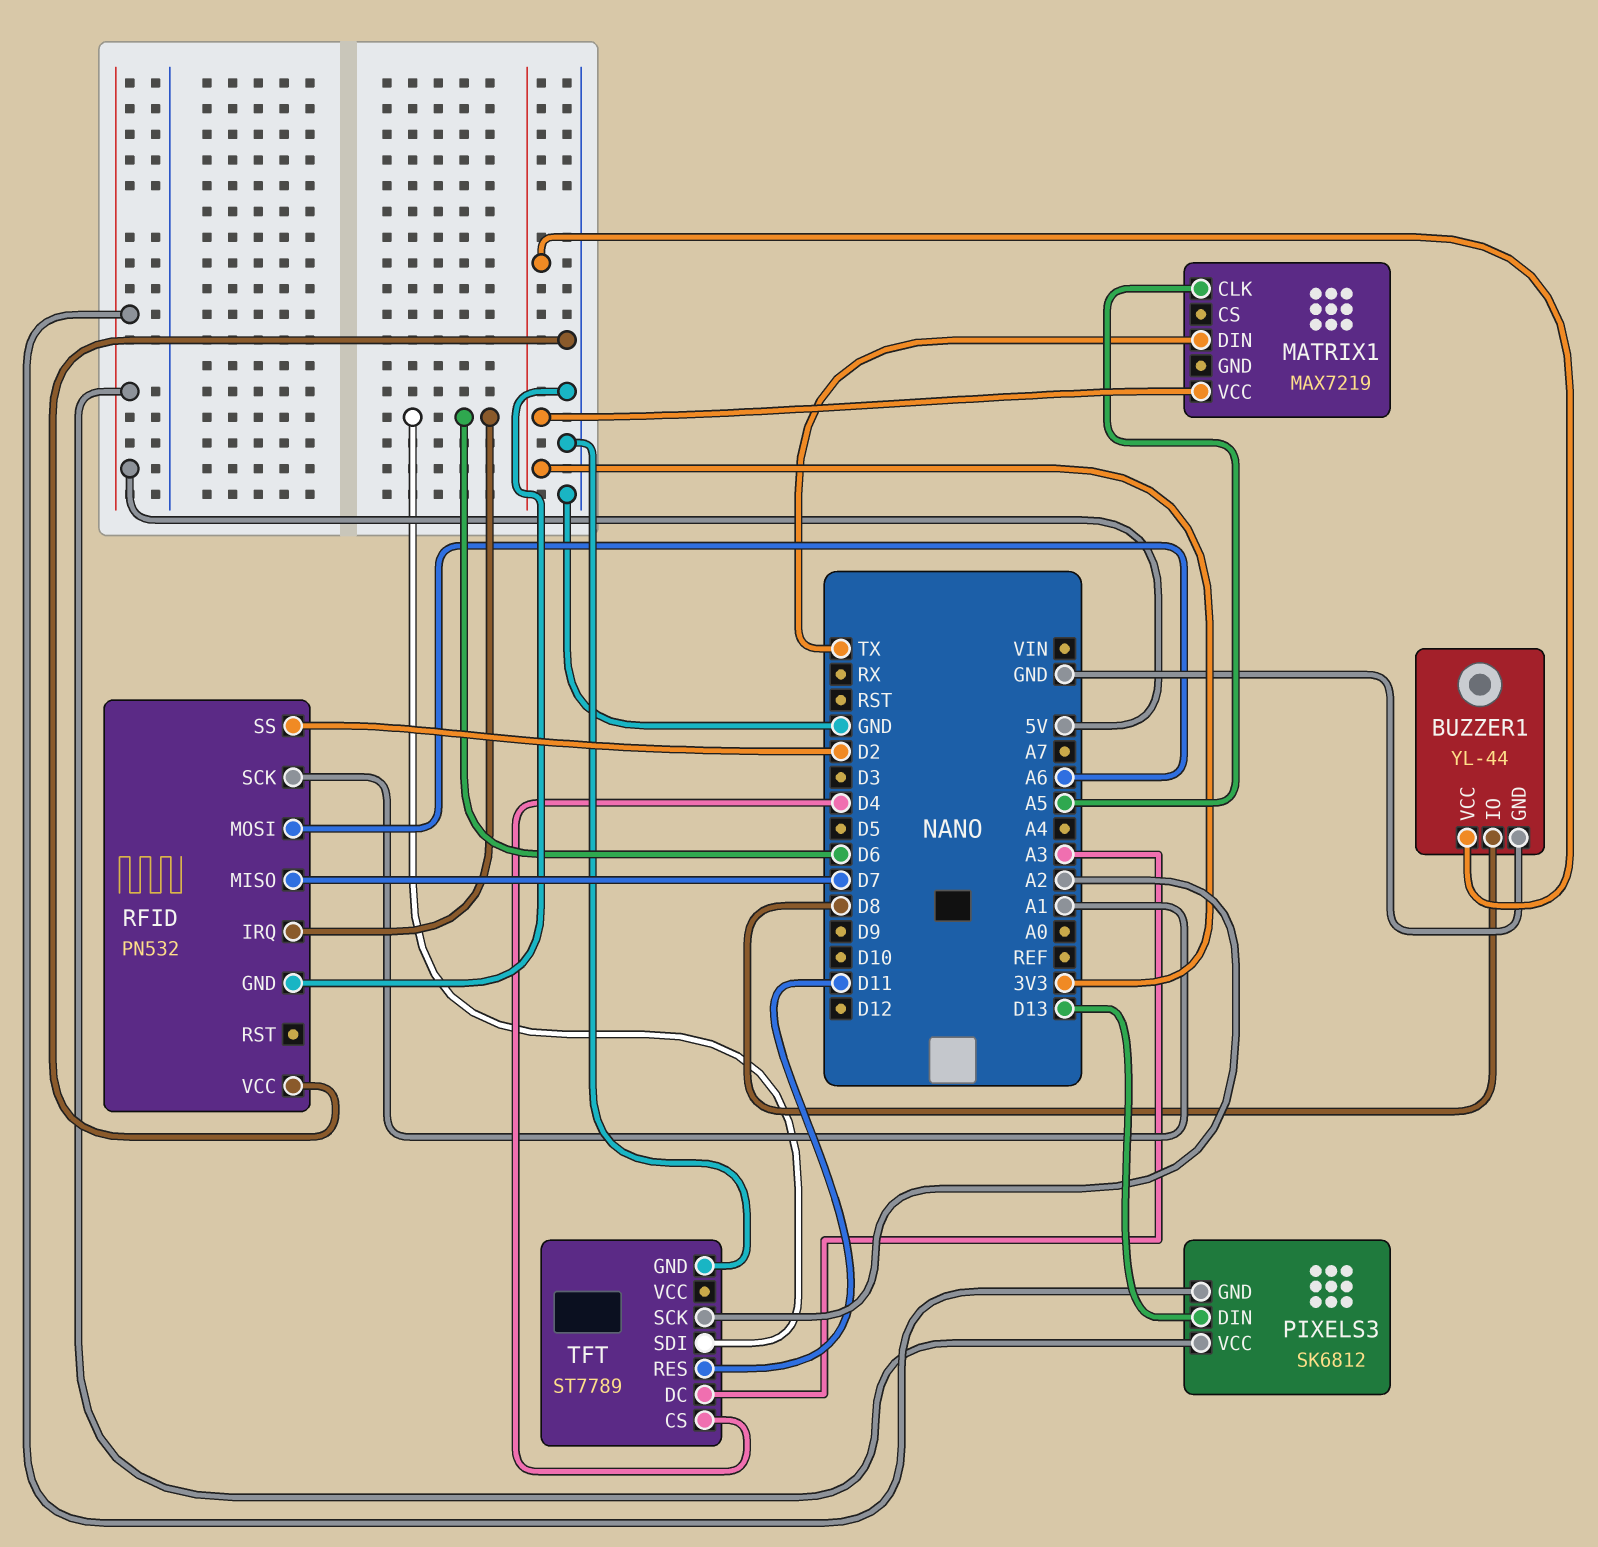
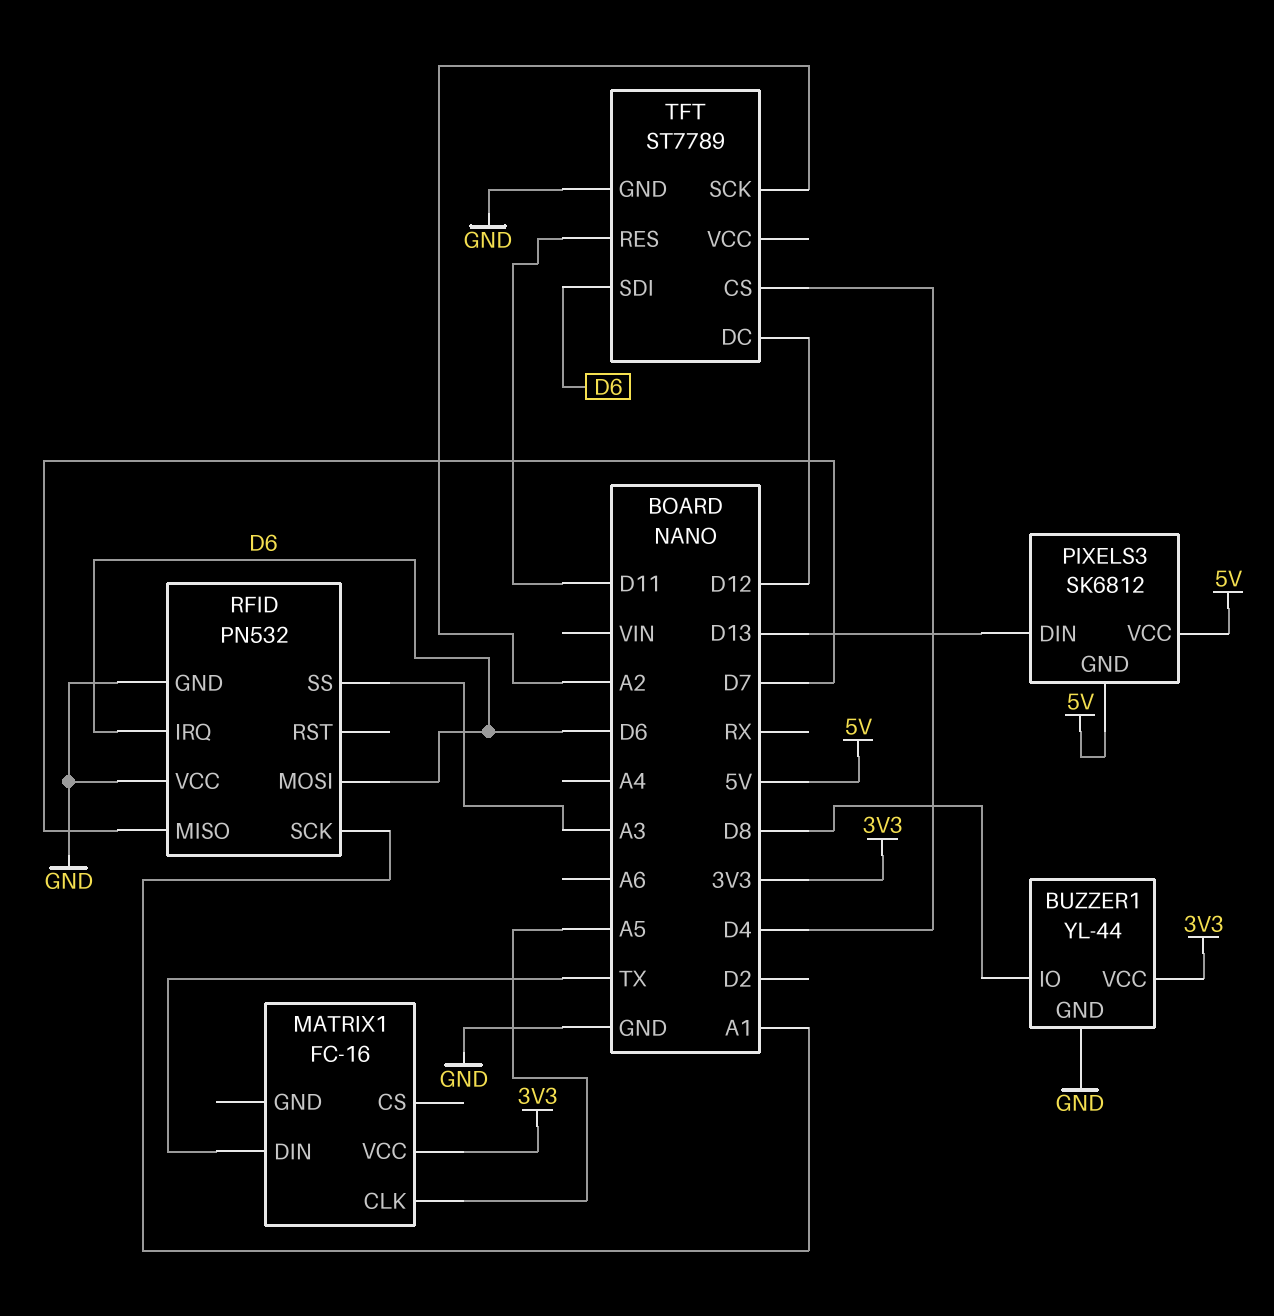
MATRIX1: MAX7219 -> FC-16
RFID pin MOSI: A6 -> D6
RFID pin SS: D2 -> A3
TFT pin DC: A3 -> D12

